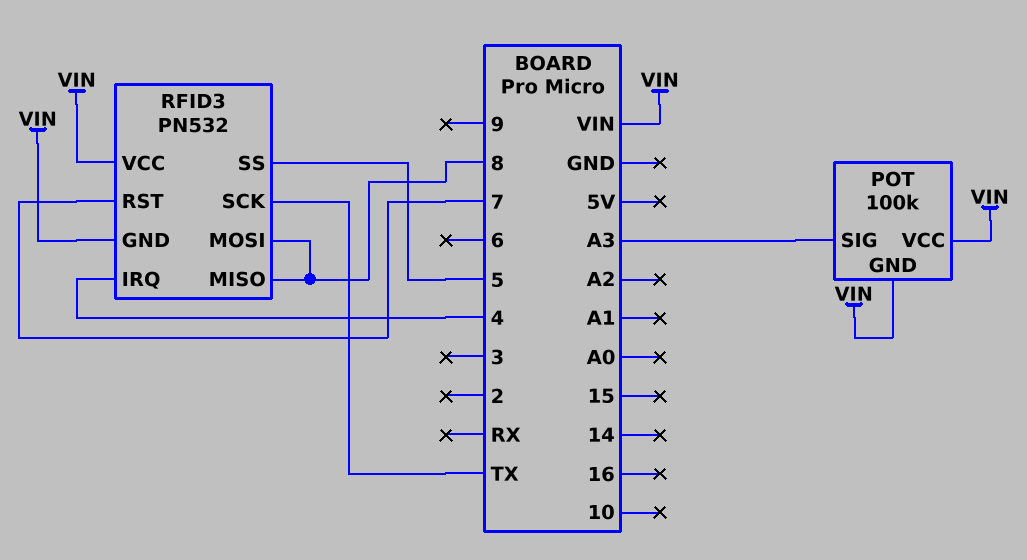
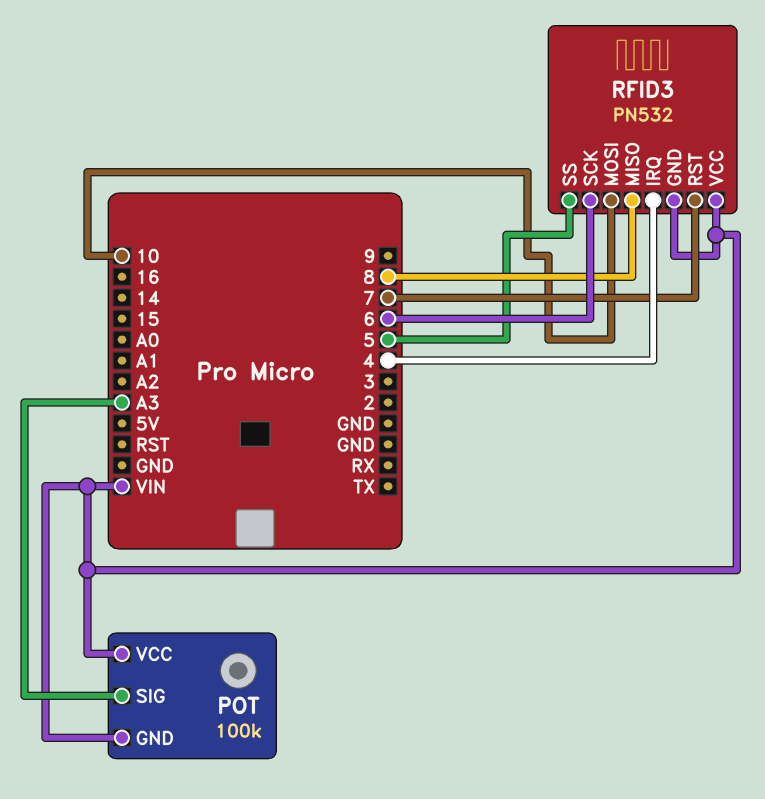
RFID3 pin MOSI: 8 -> 10
RFID3 pin SCK: TX -> 6

